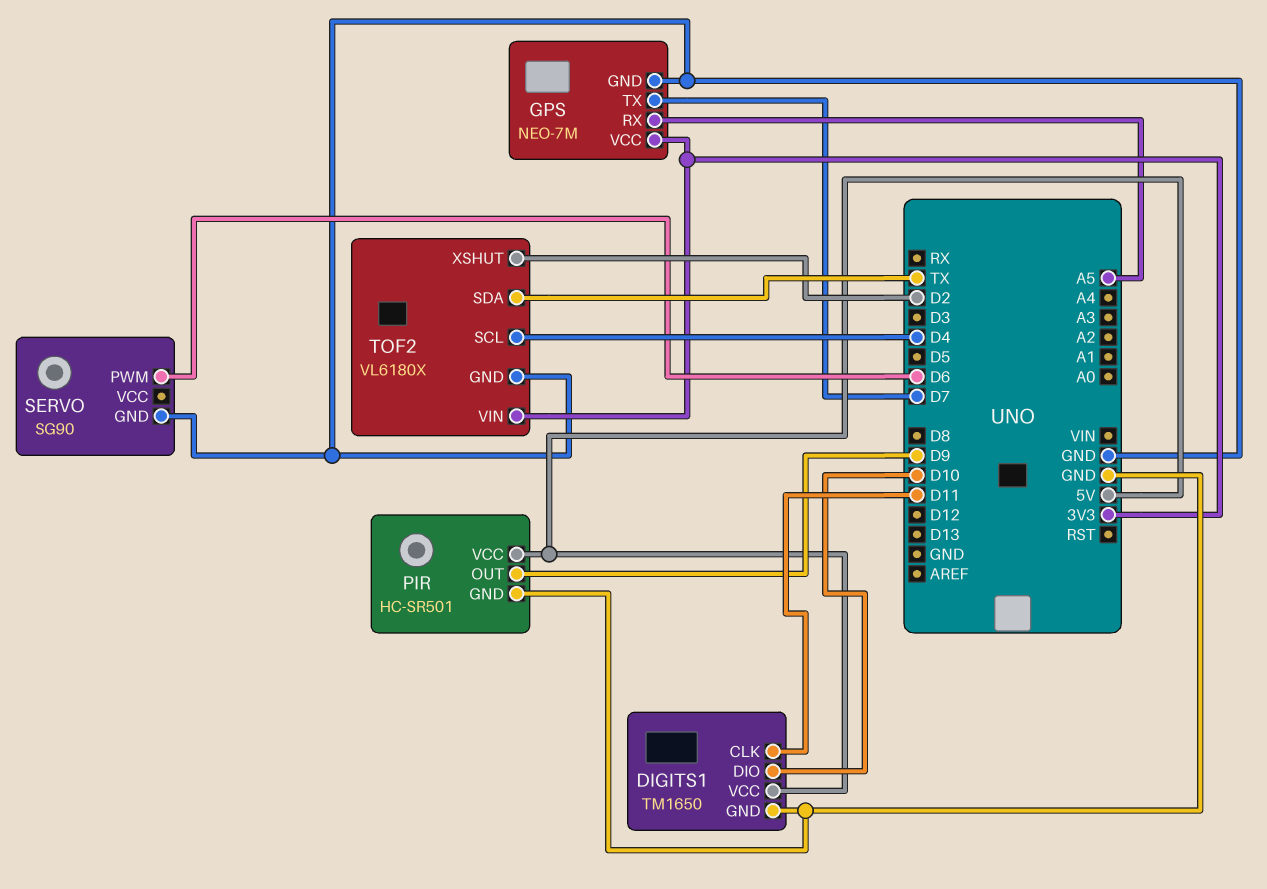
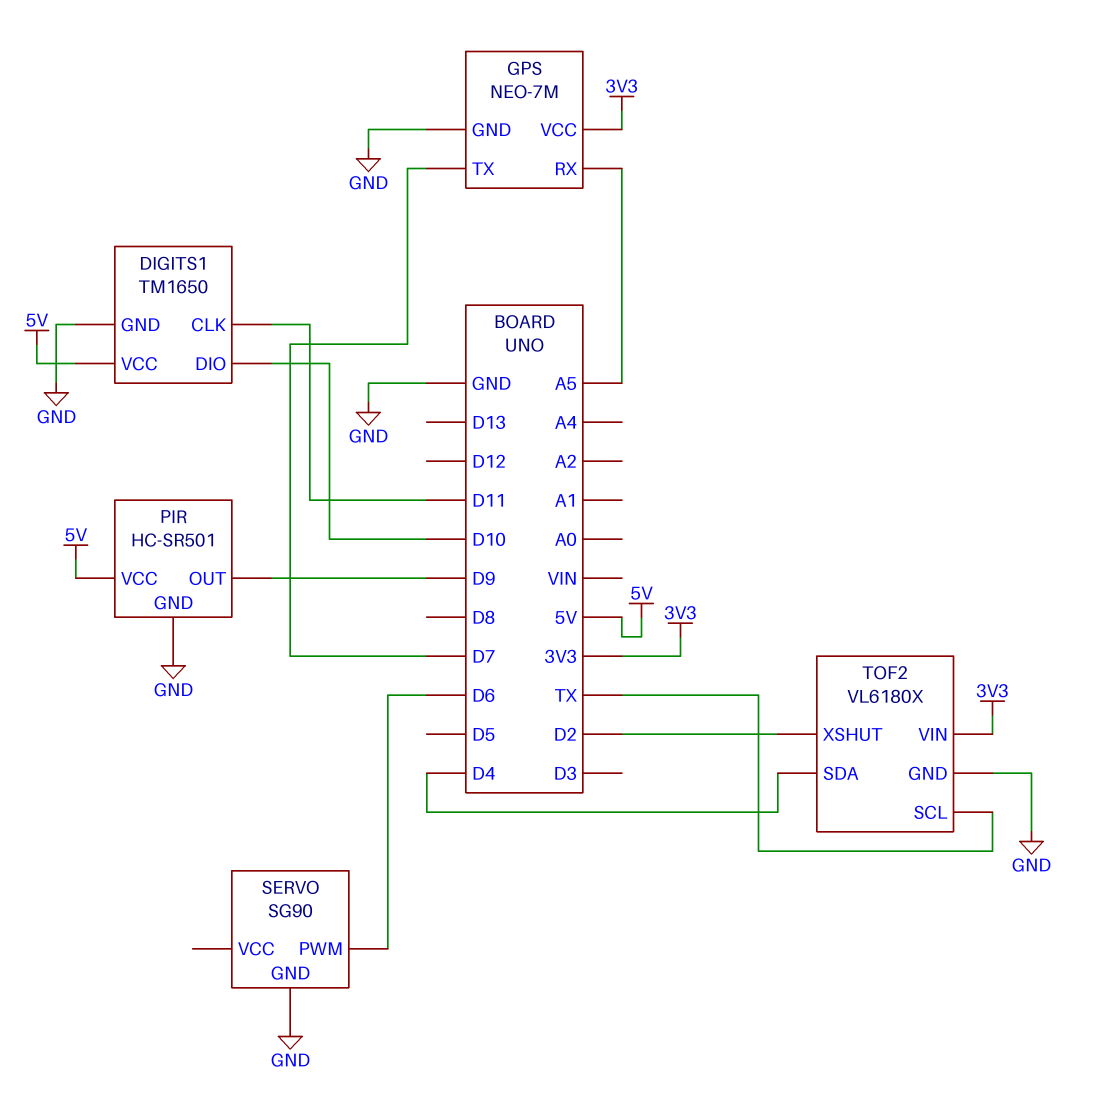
TOF2 pin SCL: D4 -> TX
TOF2 pin SDA: TX -> D4

